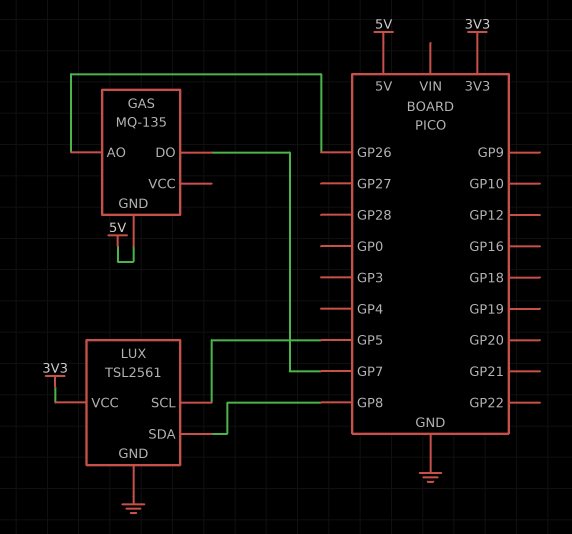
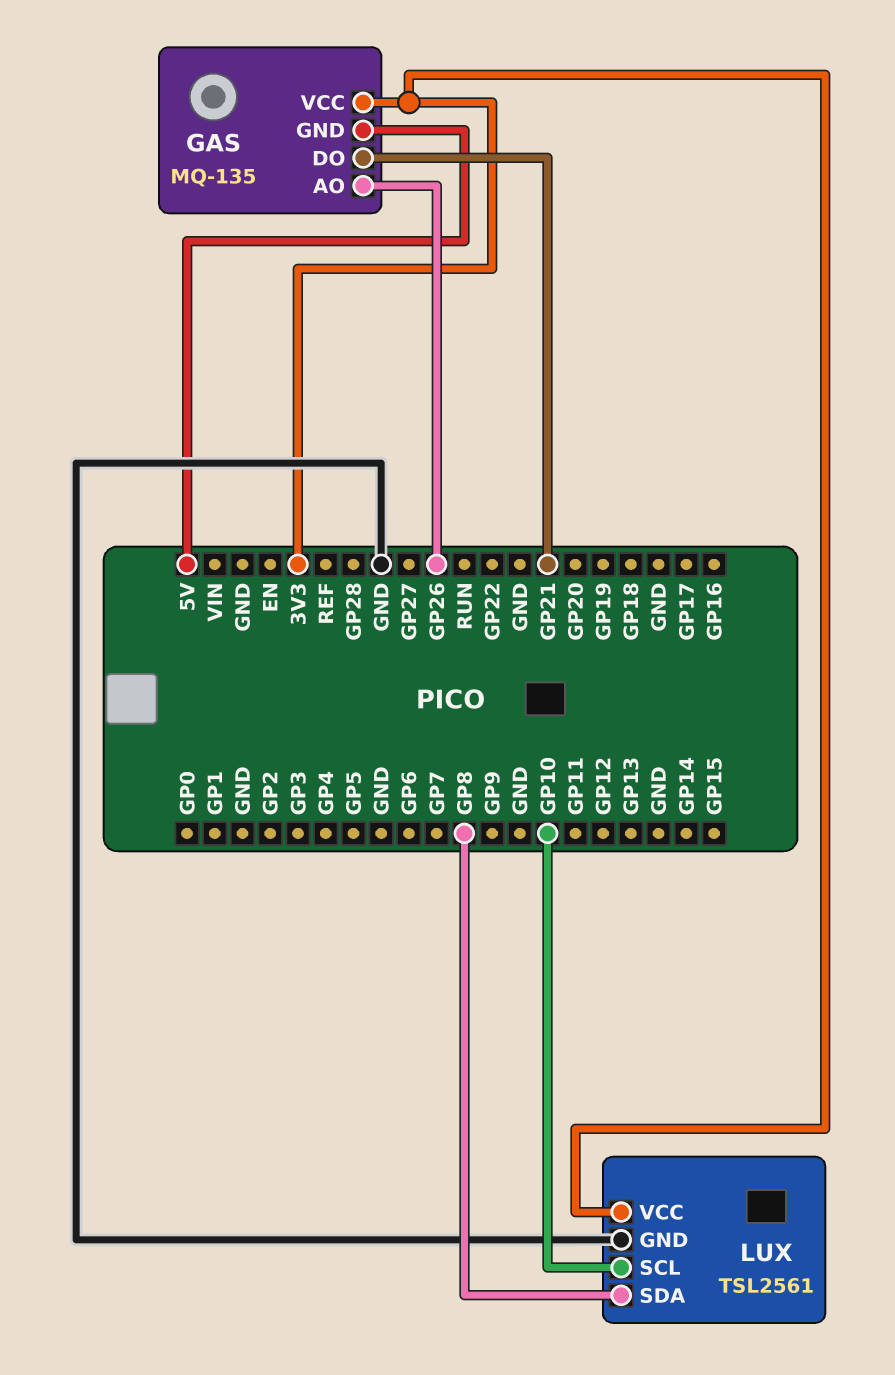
GAS pin DO: GP7 -> GP21
GAS pin VCC: none -> 3V3
LUX pin SCL: GP5 -> GP10

